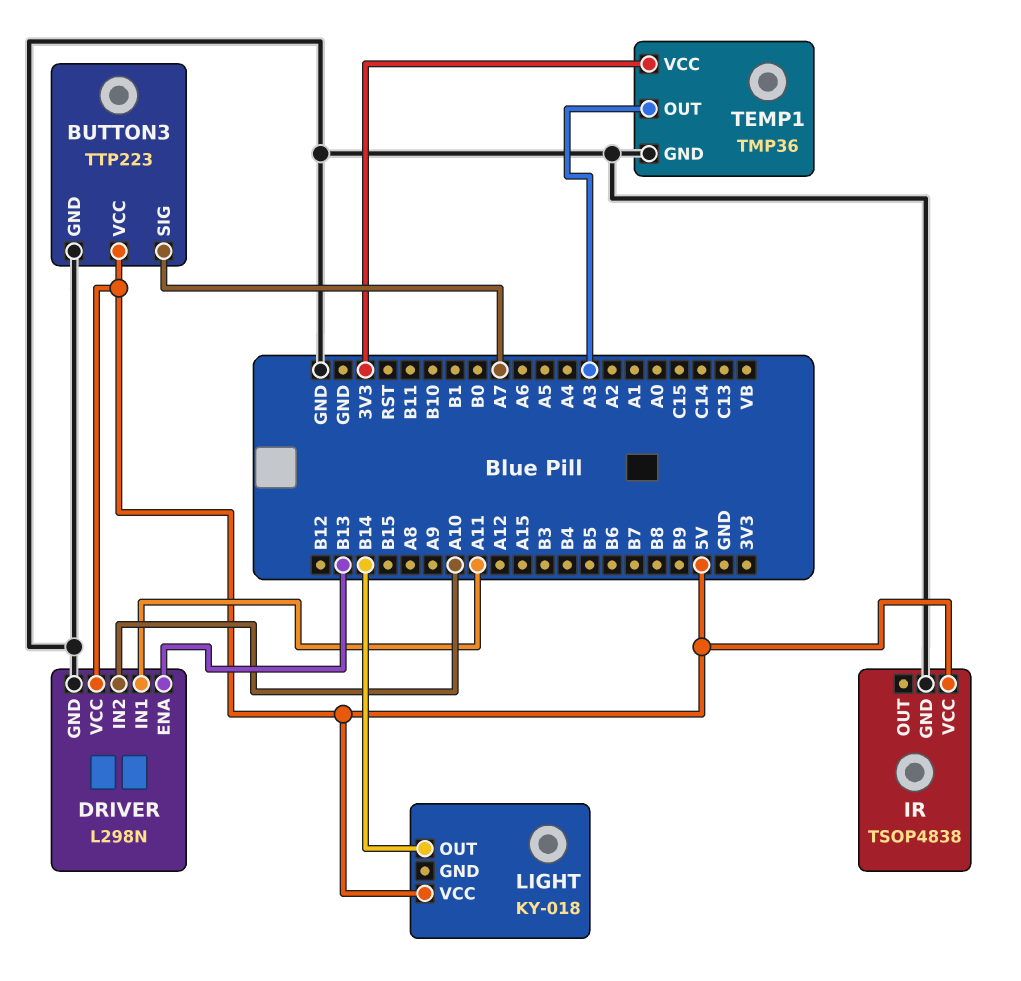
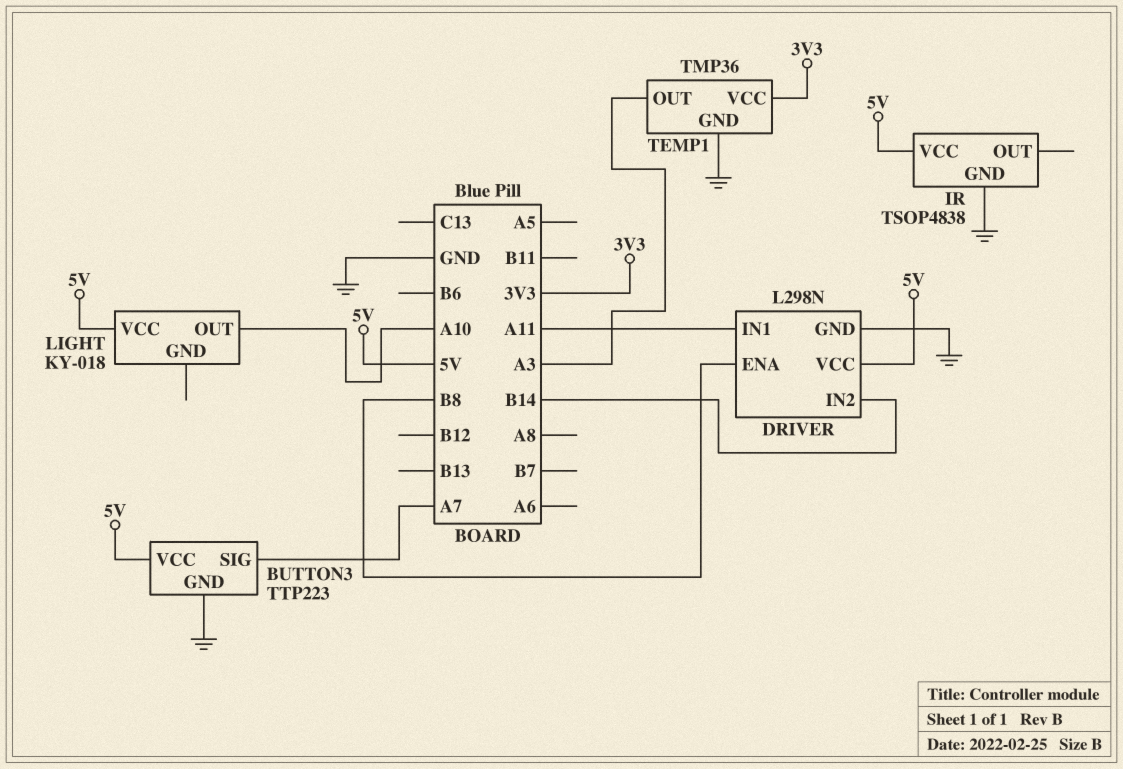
DRIVER pin ENA: B13 -> B8
DRIVER pin IN2: A10 -> B14
LIGHT pin OUT: B14 -> A10

